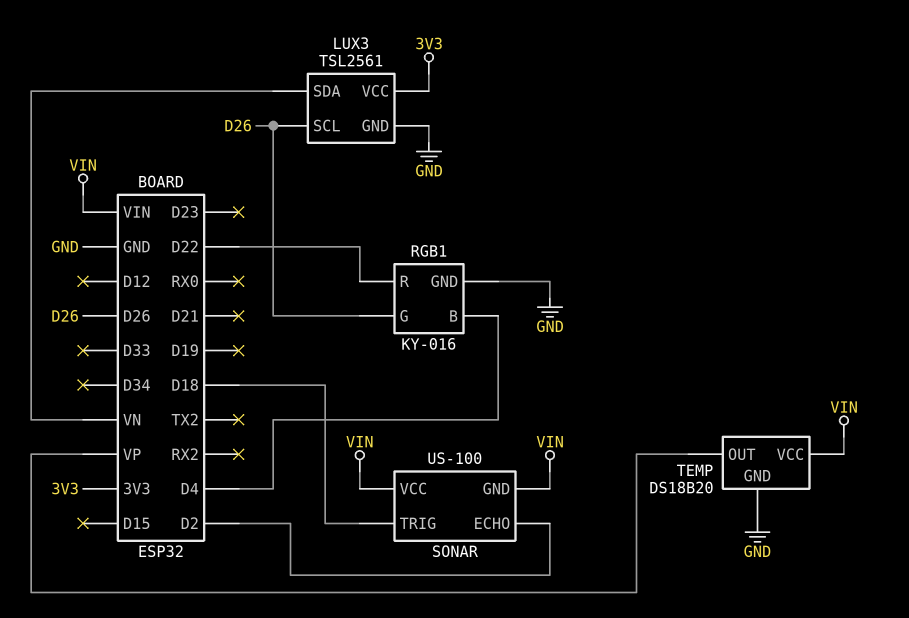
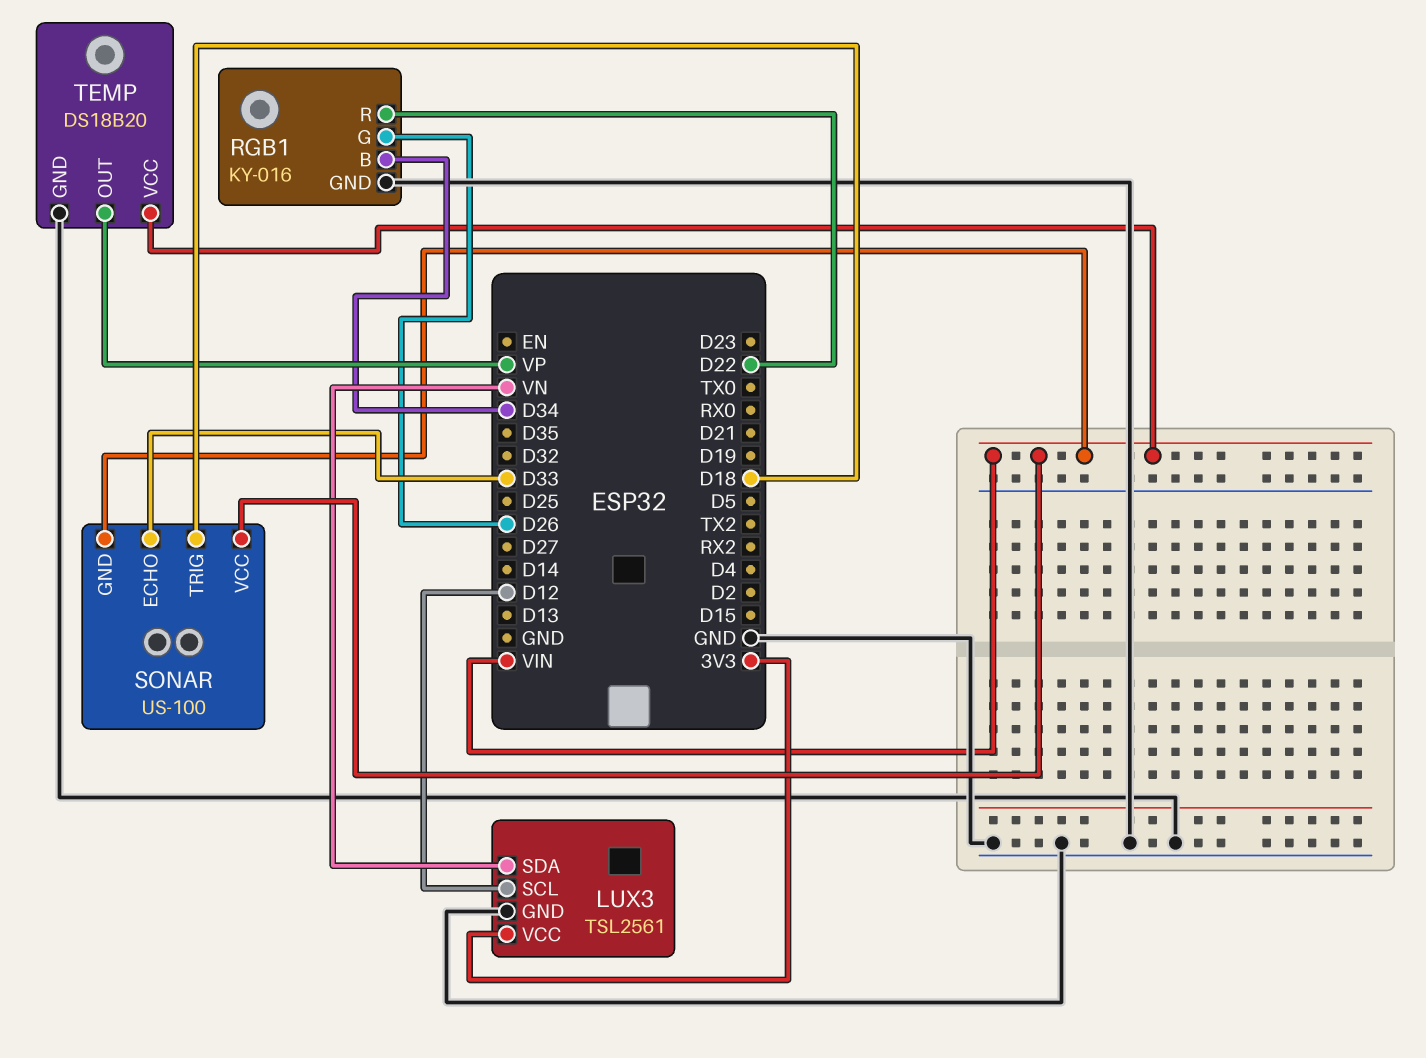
LUX3 pin SCL: D26 -> D12
RGB1 pin B: D4 -> D34
SONAR pin ECHO: D2 -> D33

